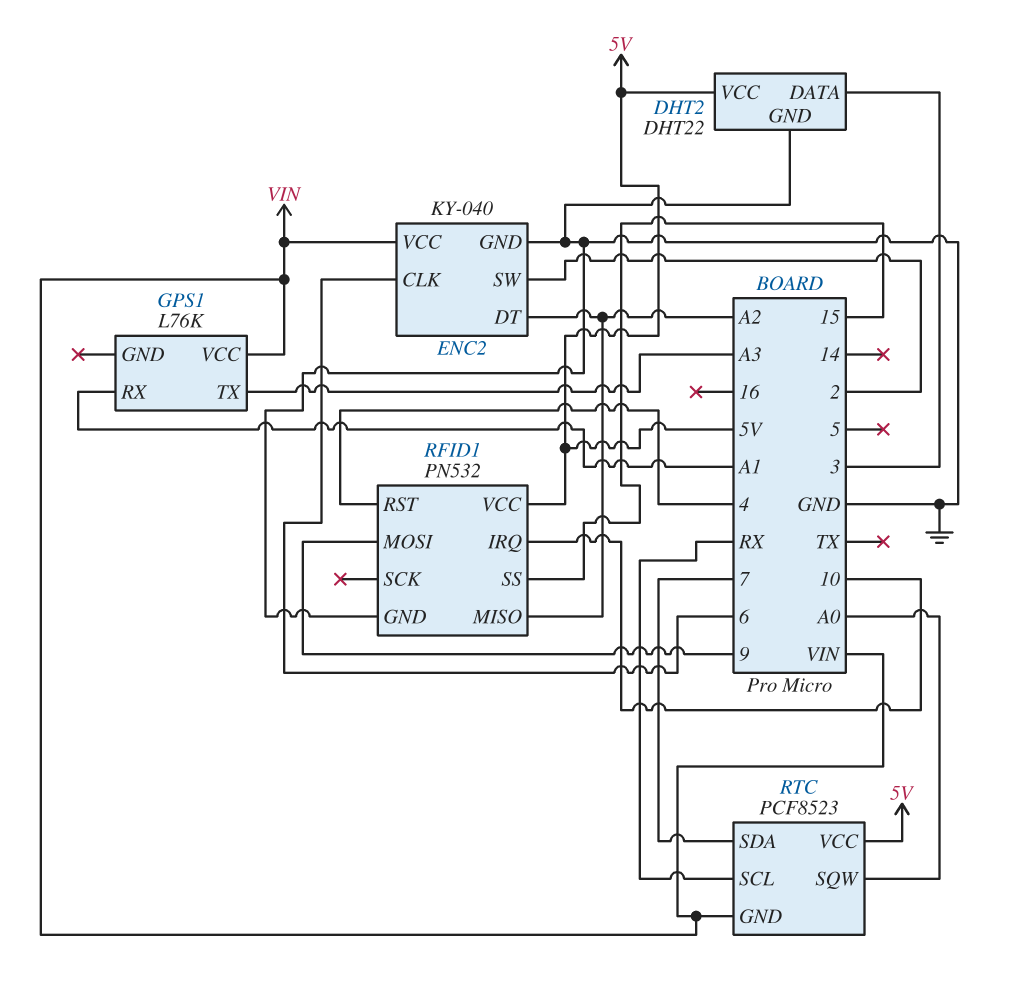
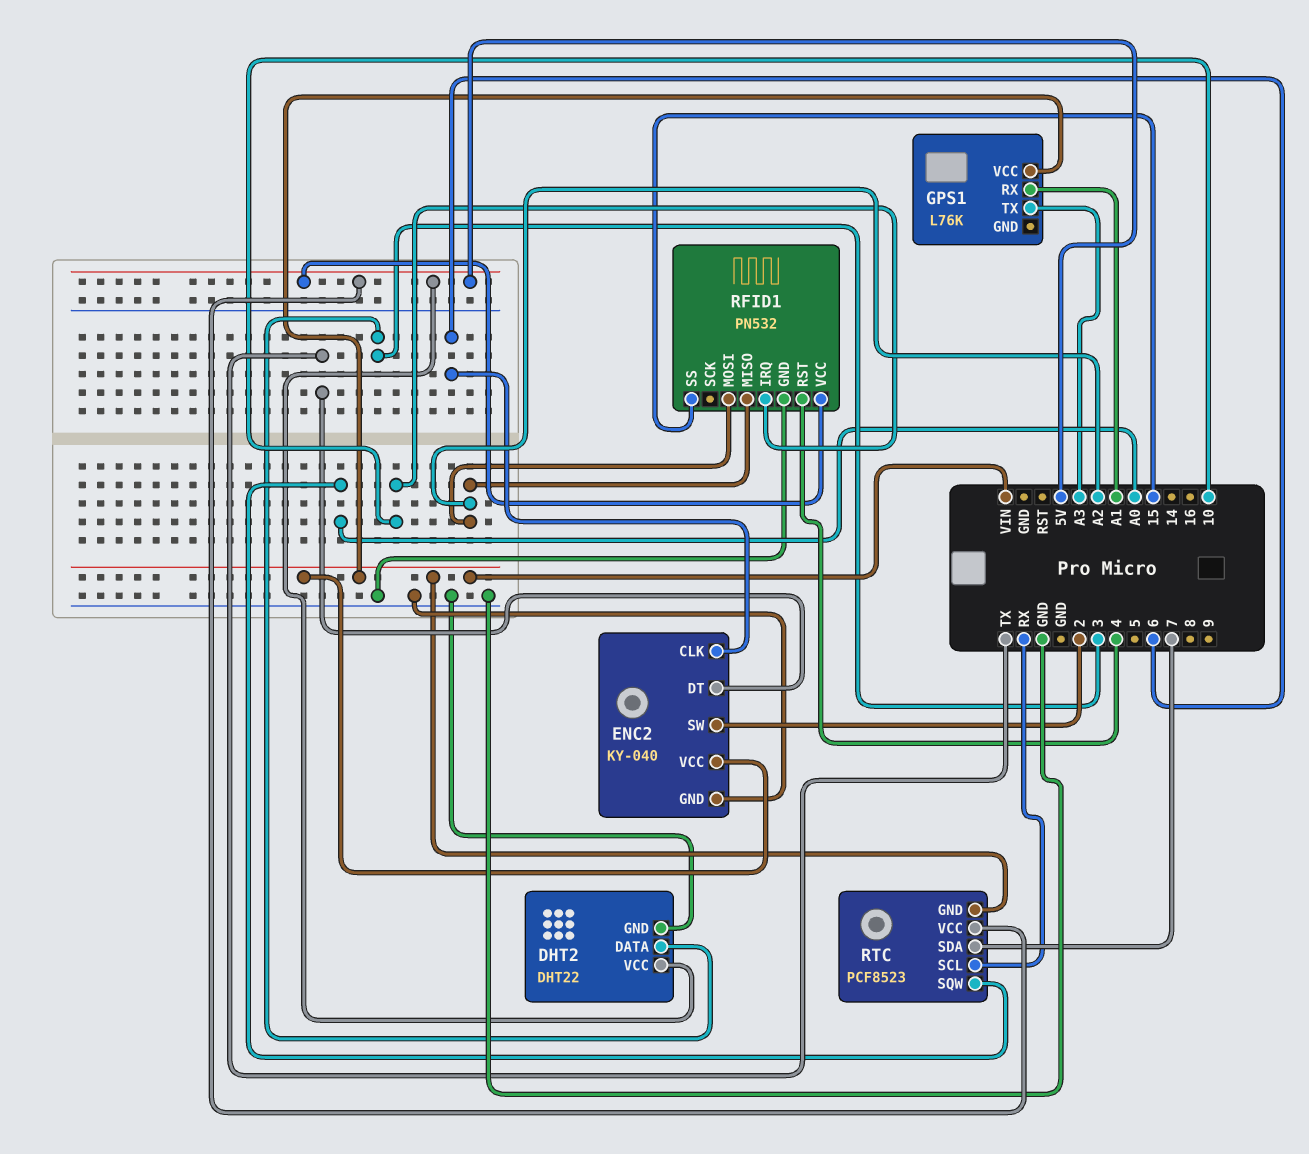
ENC2 pin DT: A2 -> TX
RFID1 pin MOSI: 9 -> A2

